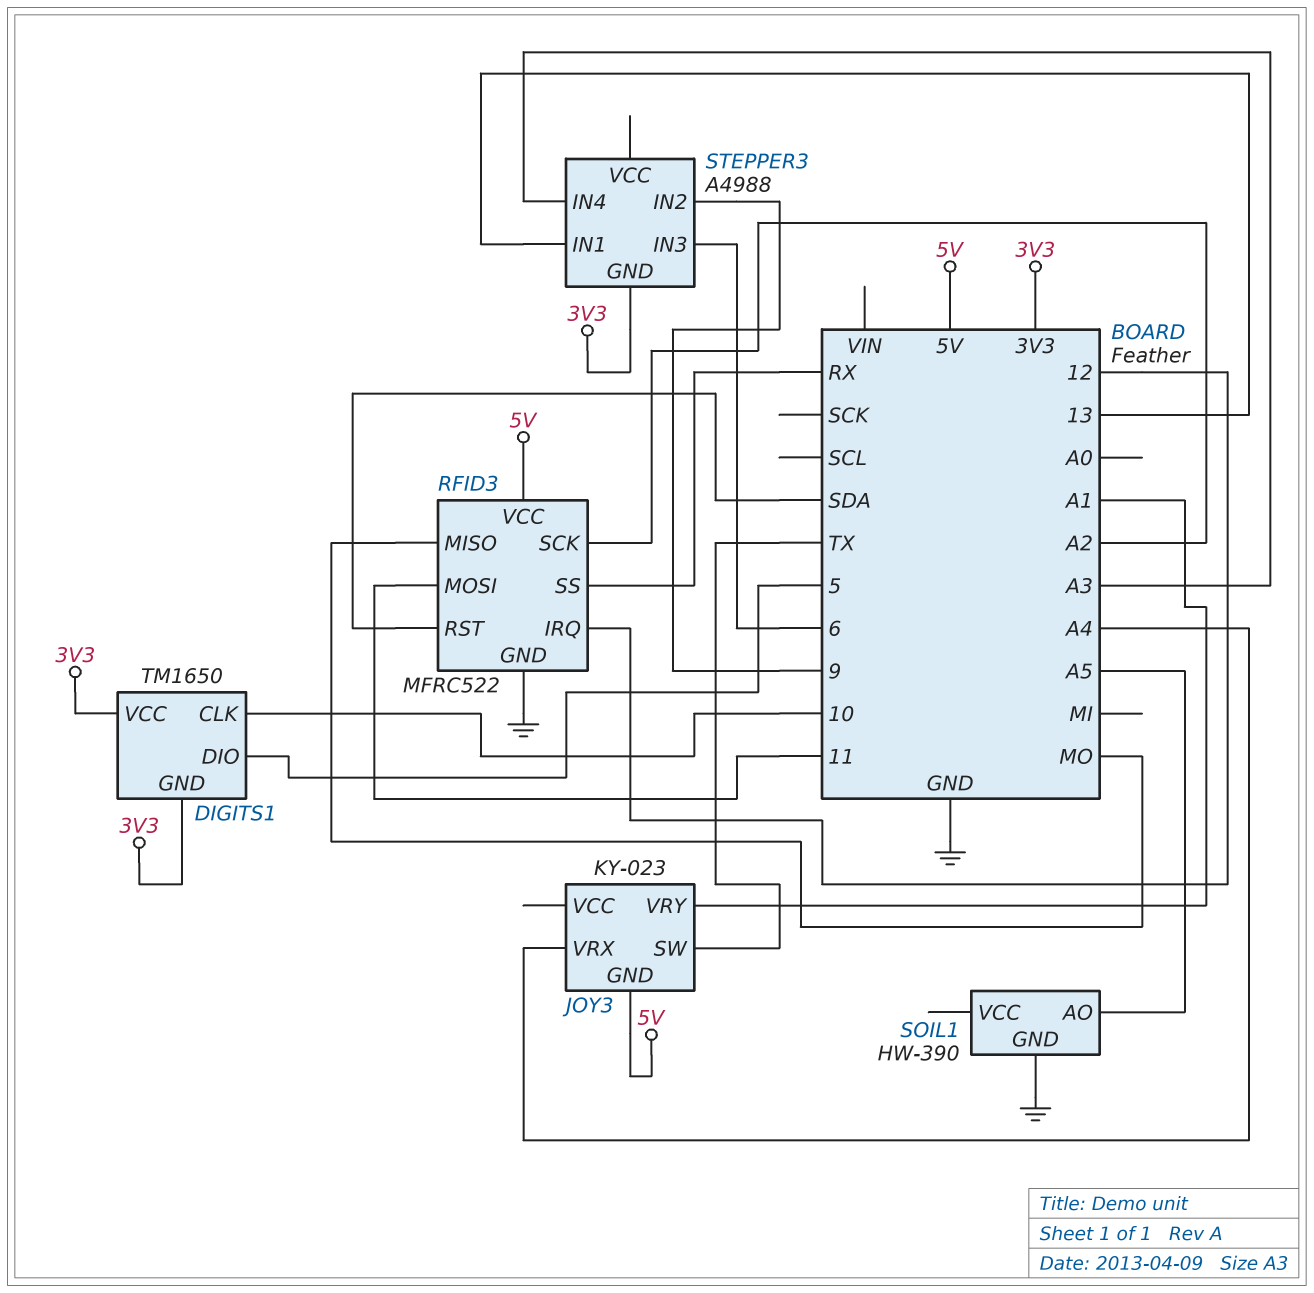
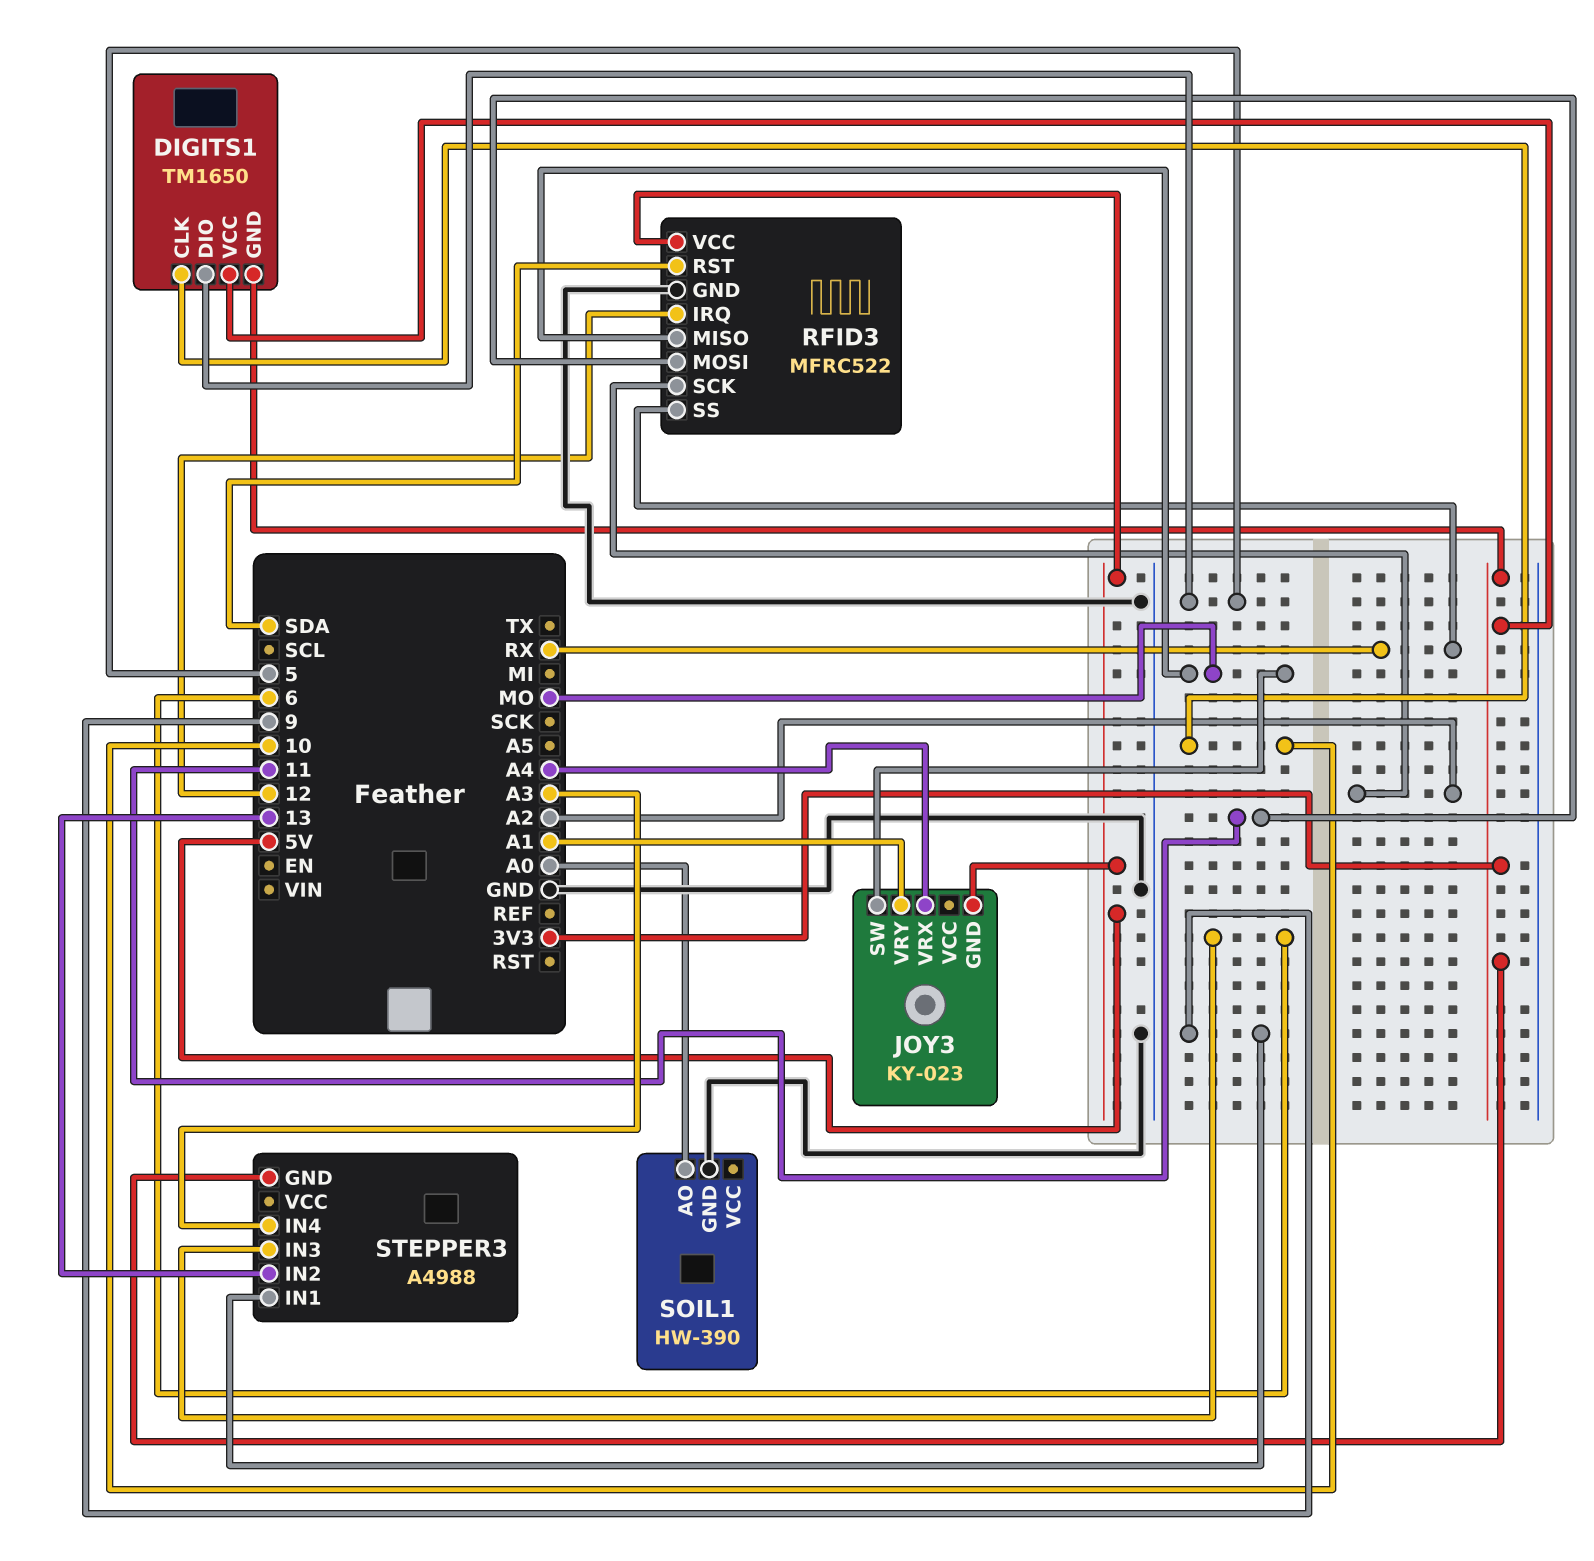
JOY3 pin SW: TX -> MO
SOIL1 pin AO: A5 -> A0
STEPPER3 pin IN1: 13 -> 9
STEPPER3 pin IN2: 9 -> 13

